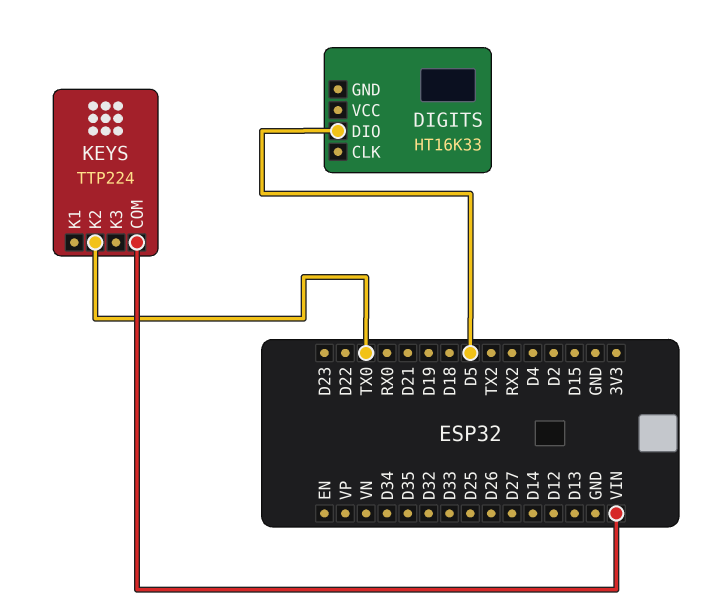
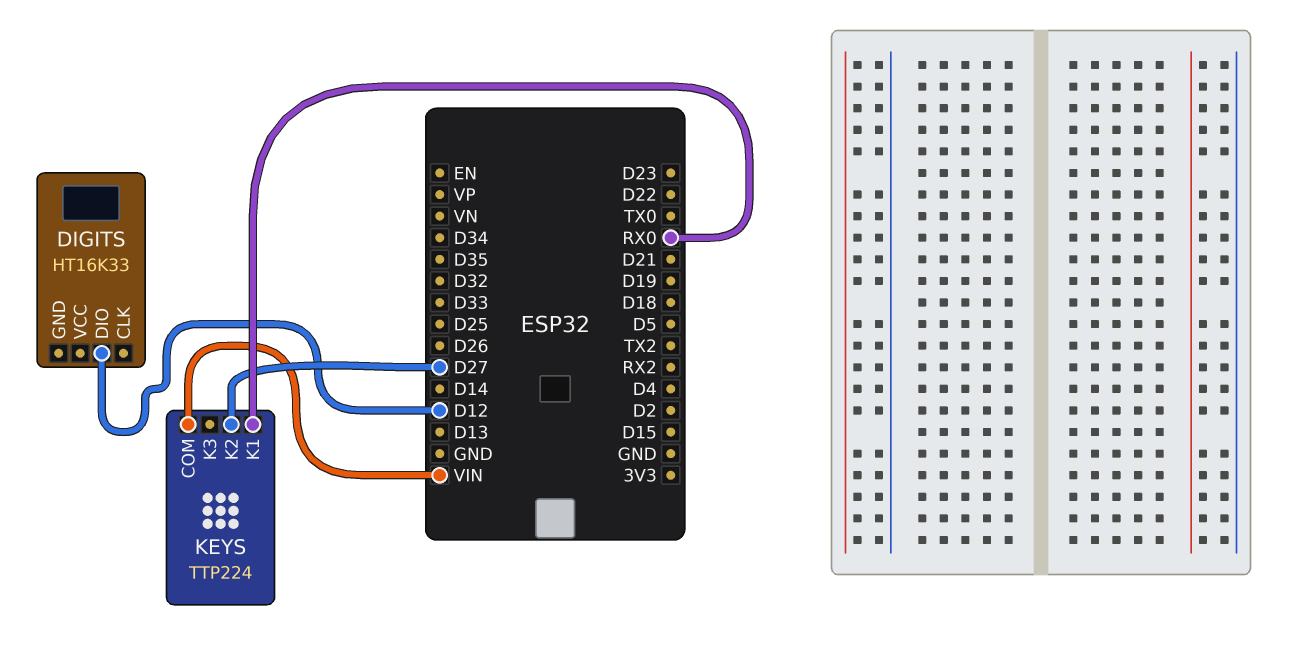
DIGITS pin DIO: D5 -> D12
KEYS pin K1: none -> RX0
KEYS pin K2: TX0 -> D27

